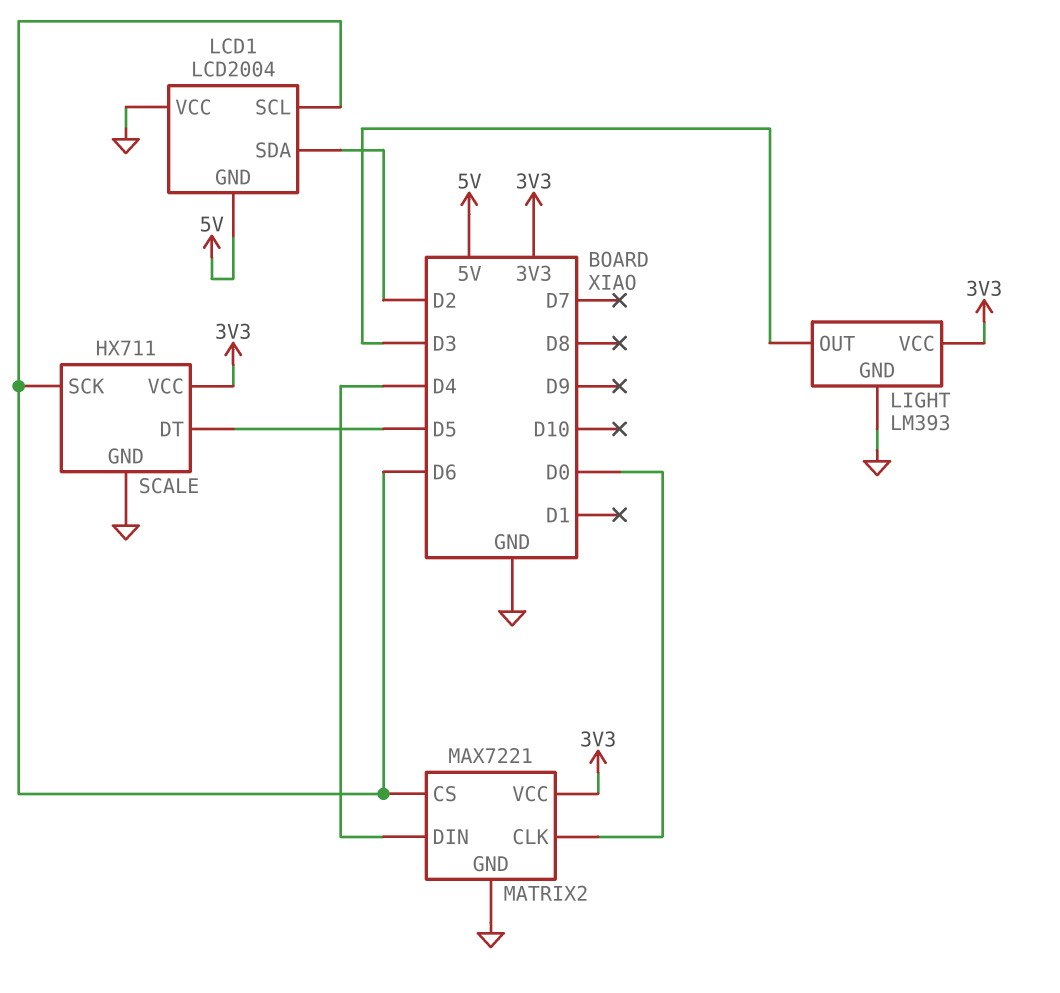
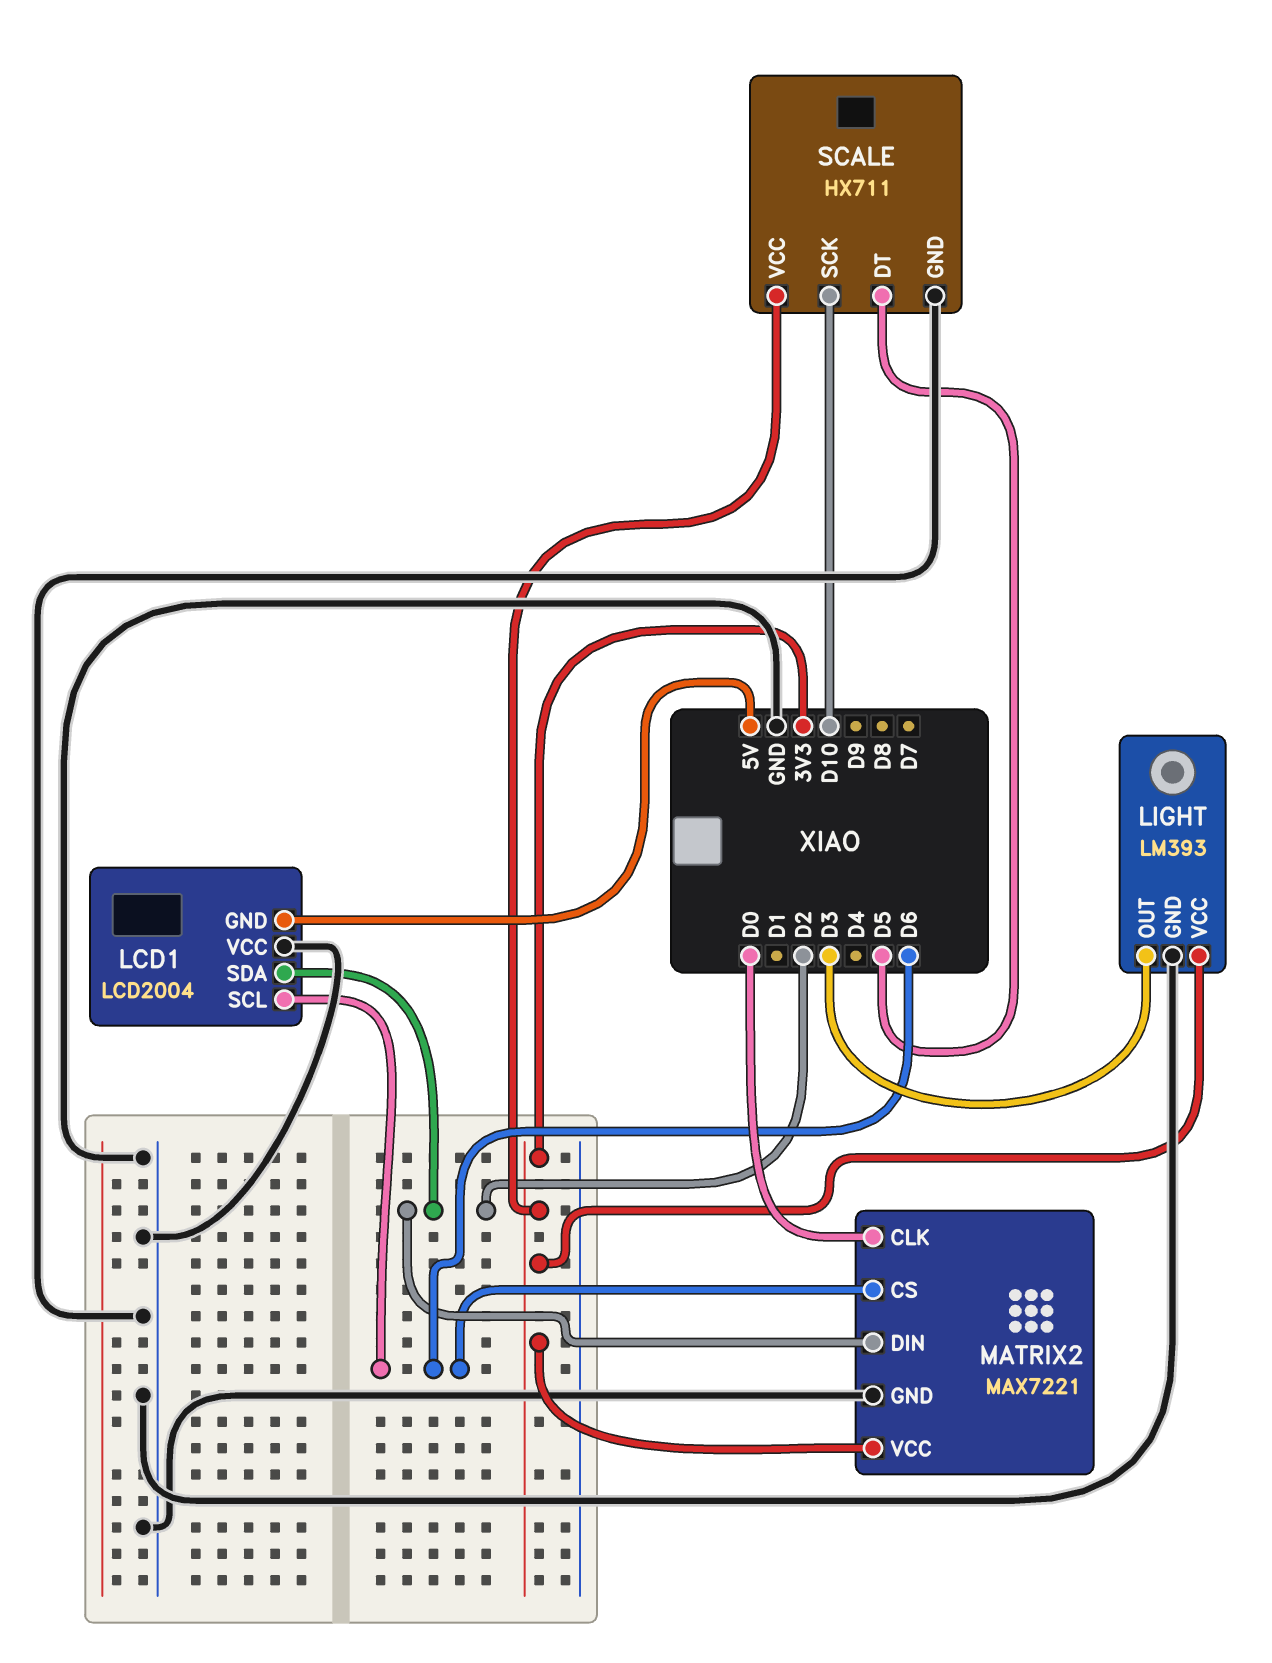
MATRIX2 pin DIN: D4 -> D2
SCALE pin SCK: D6 -> D10

